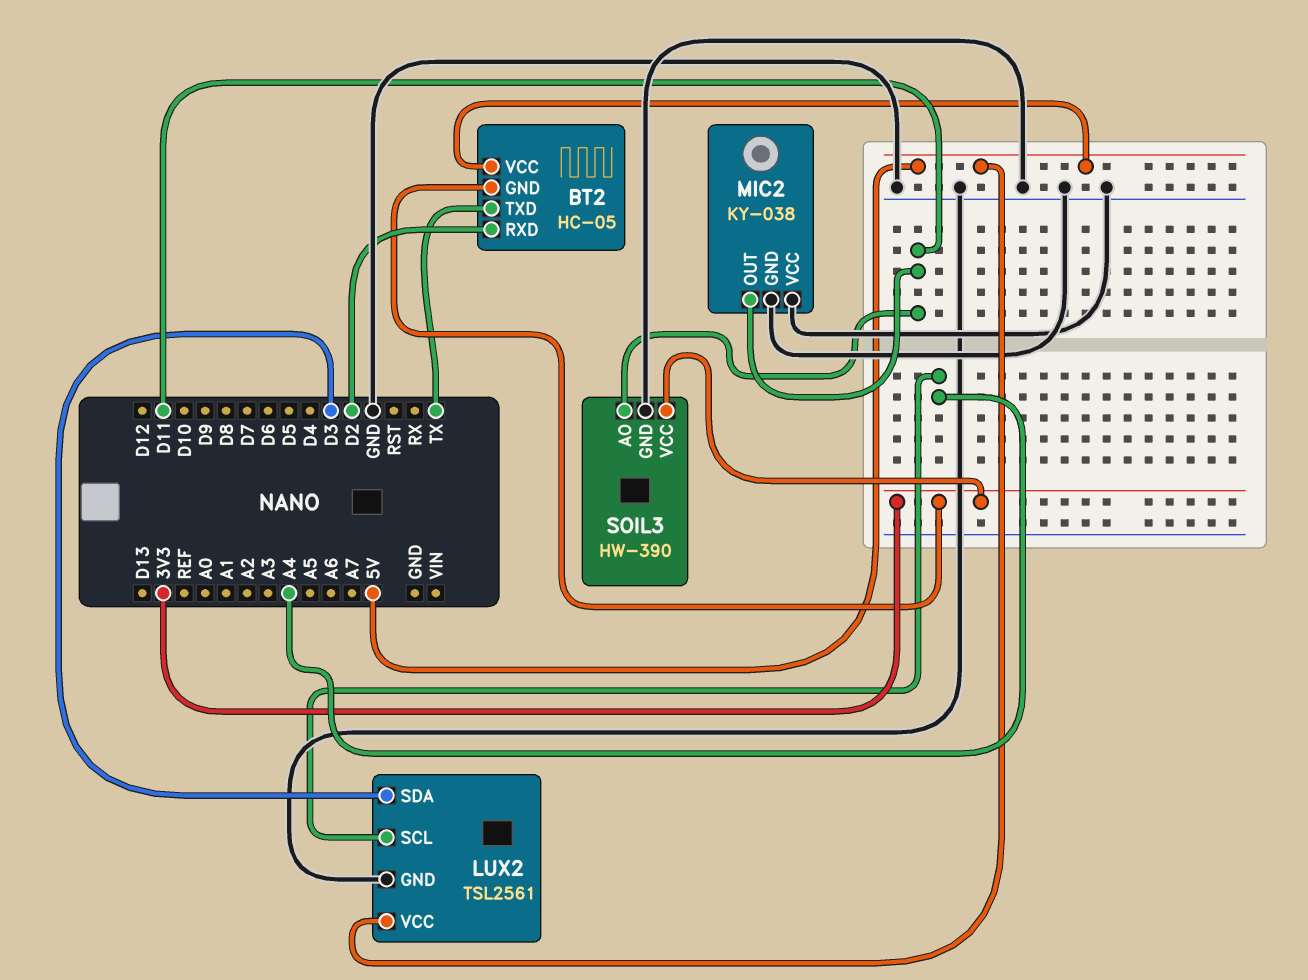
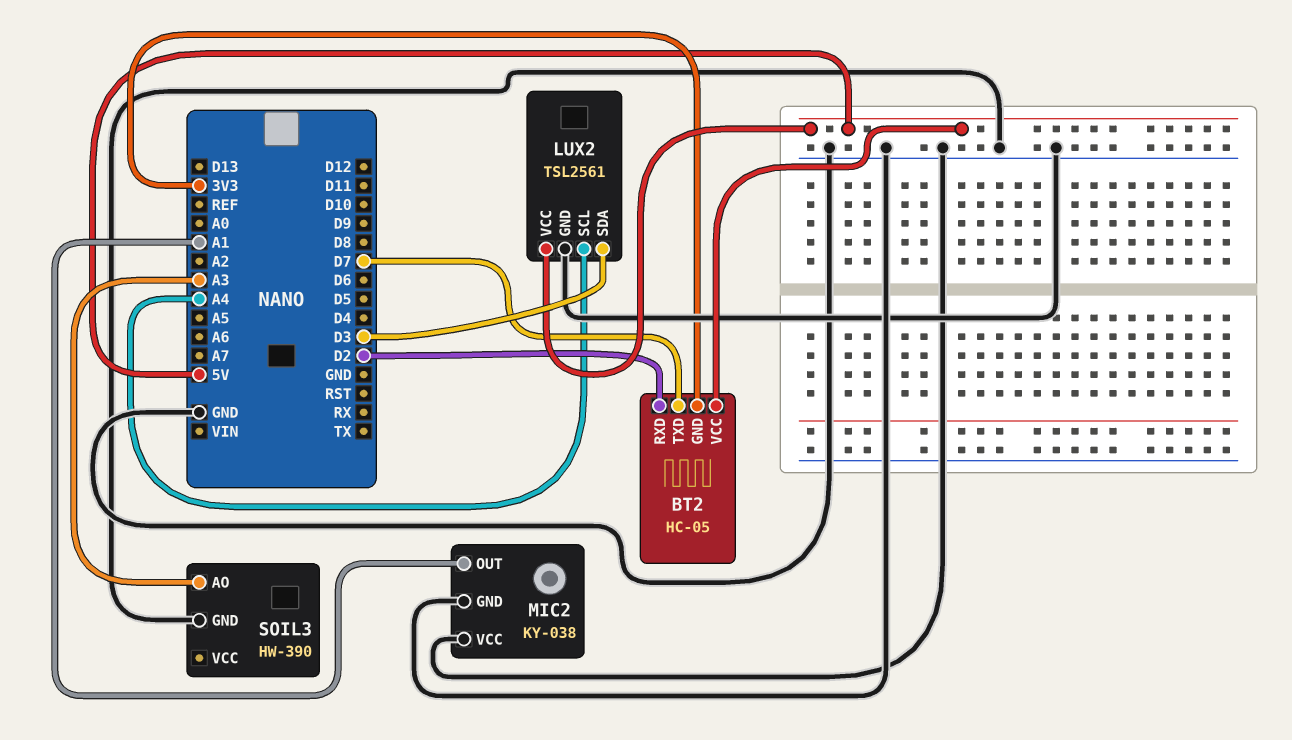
BT2 pin TXD: TX -> D7
MIC2 pin OUT: D11 -> A1
SOIL3 pin AO: D11 -> A3
SOIL3 pin VCC: 3V3 -> none

